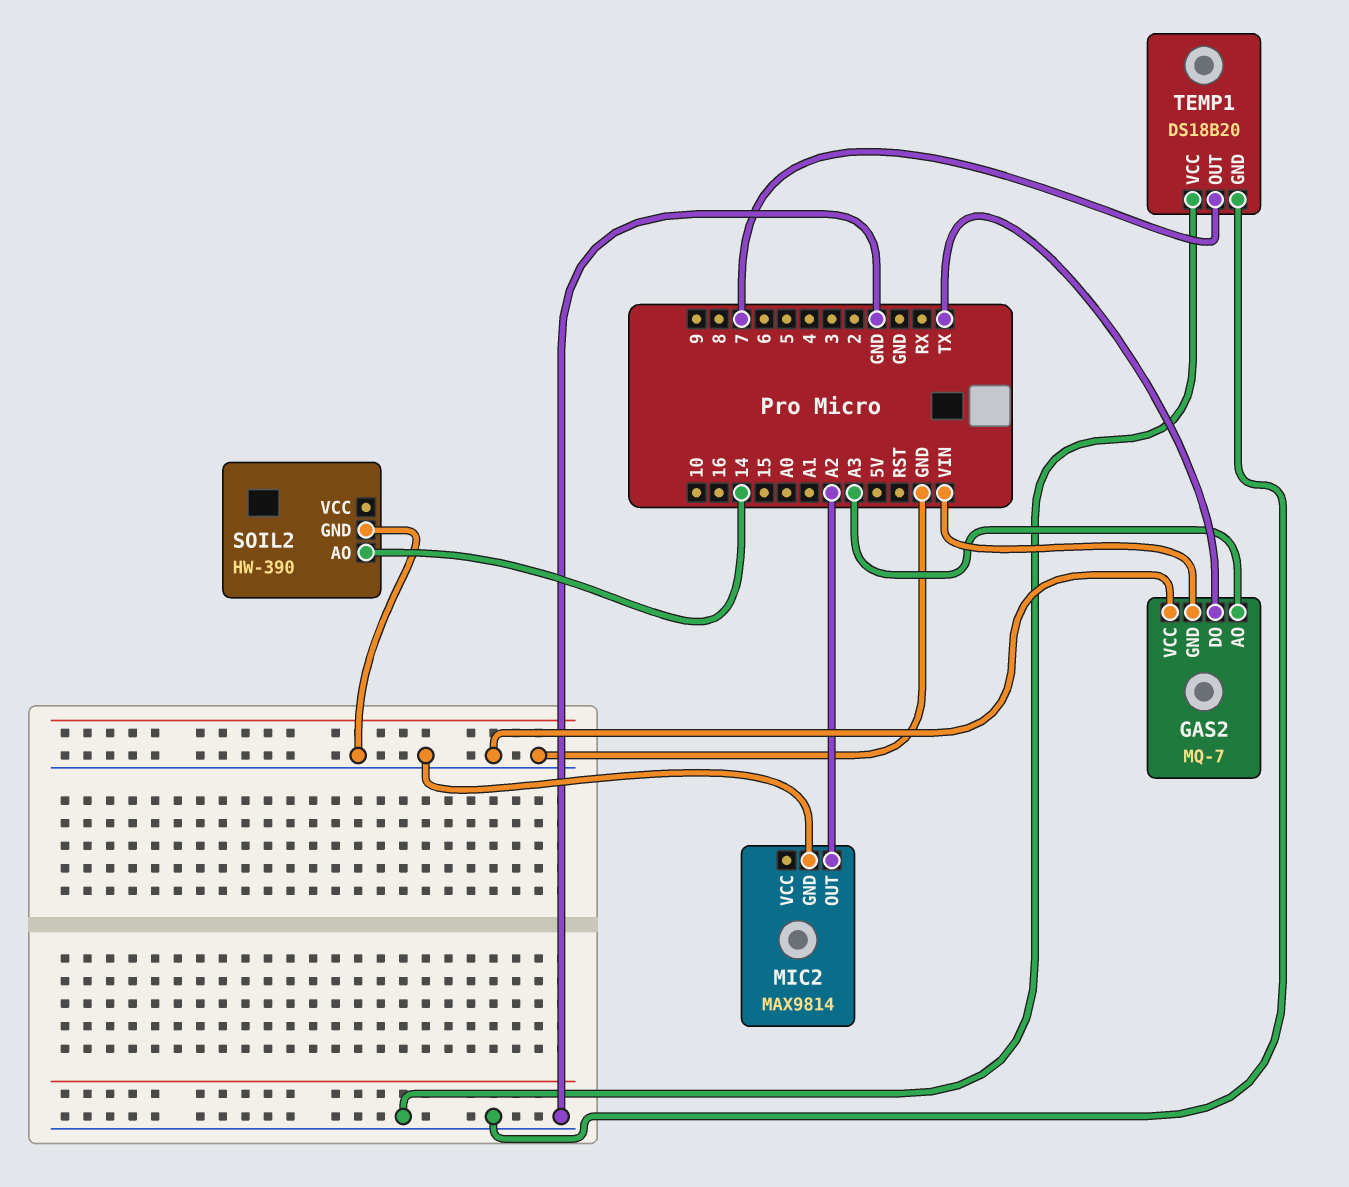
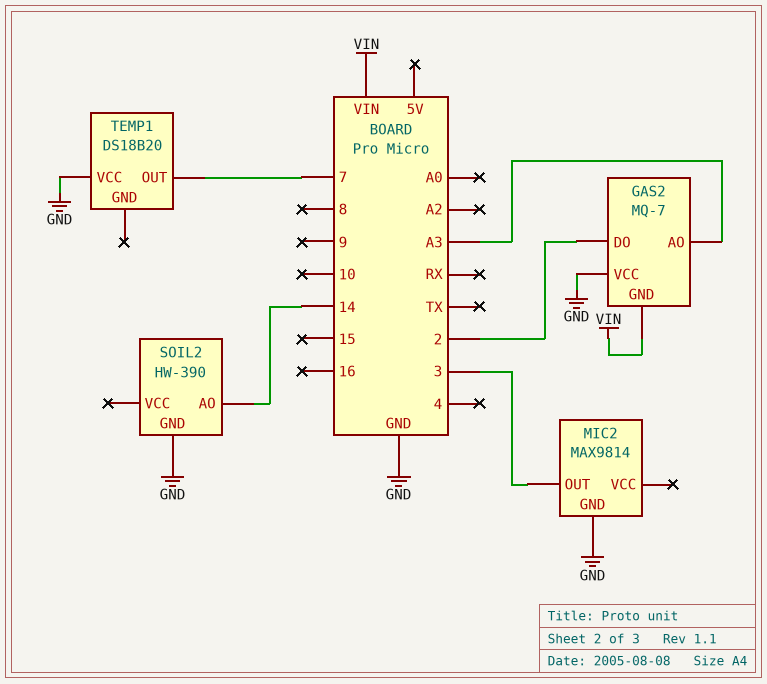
GAS2 pin DO: TX -> 2
MIC2 pin OUT: A2 -> 3
TEMP1 pin GND: GND -> none

